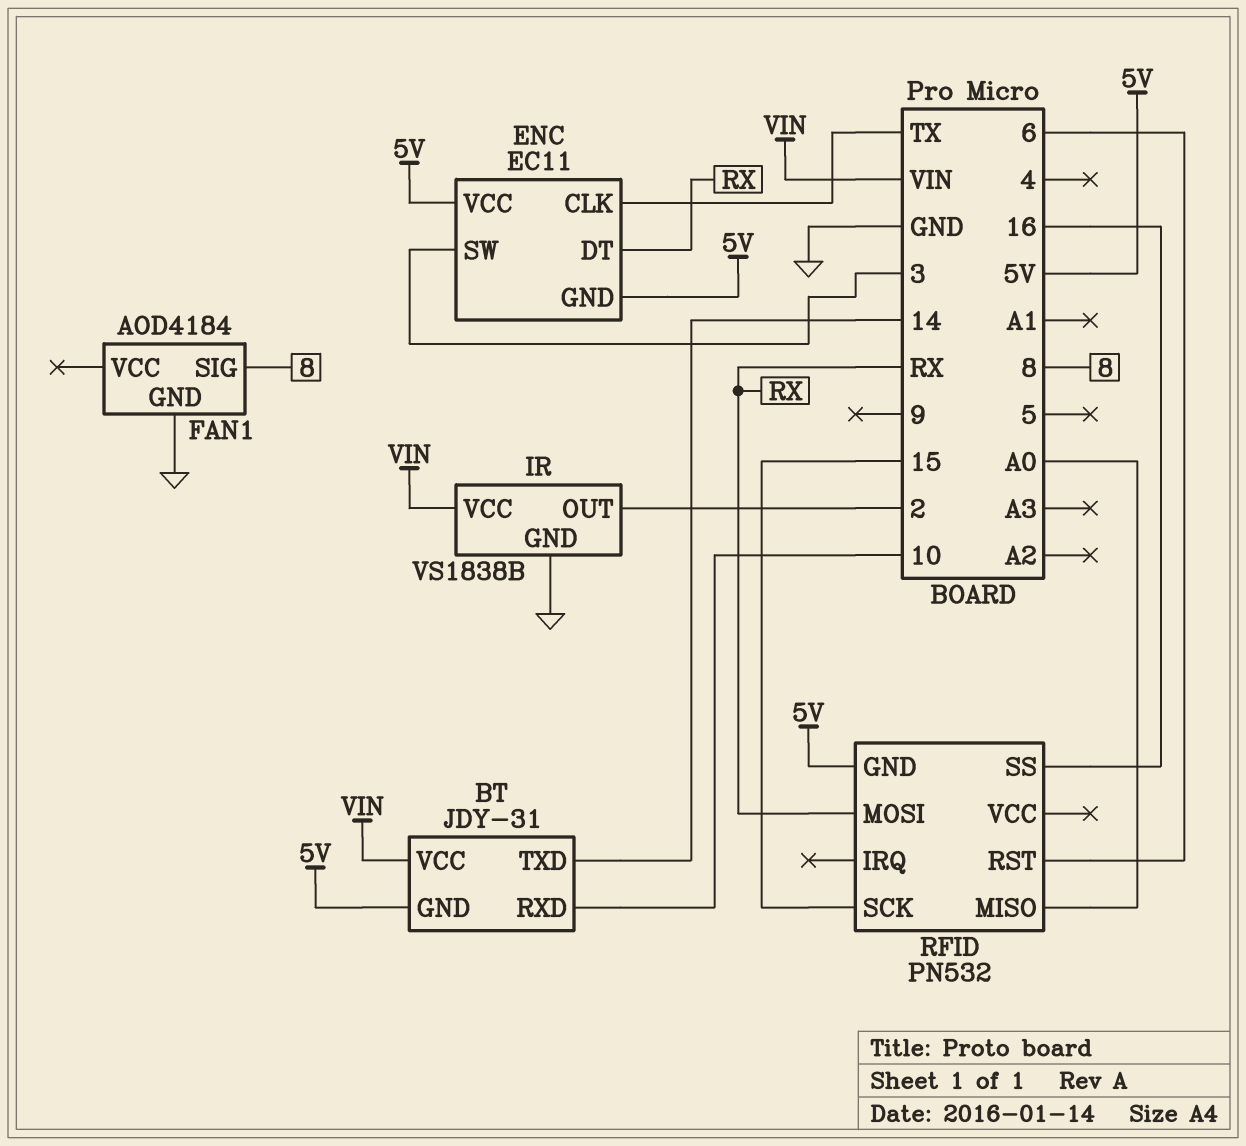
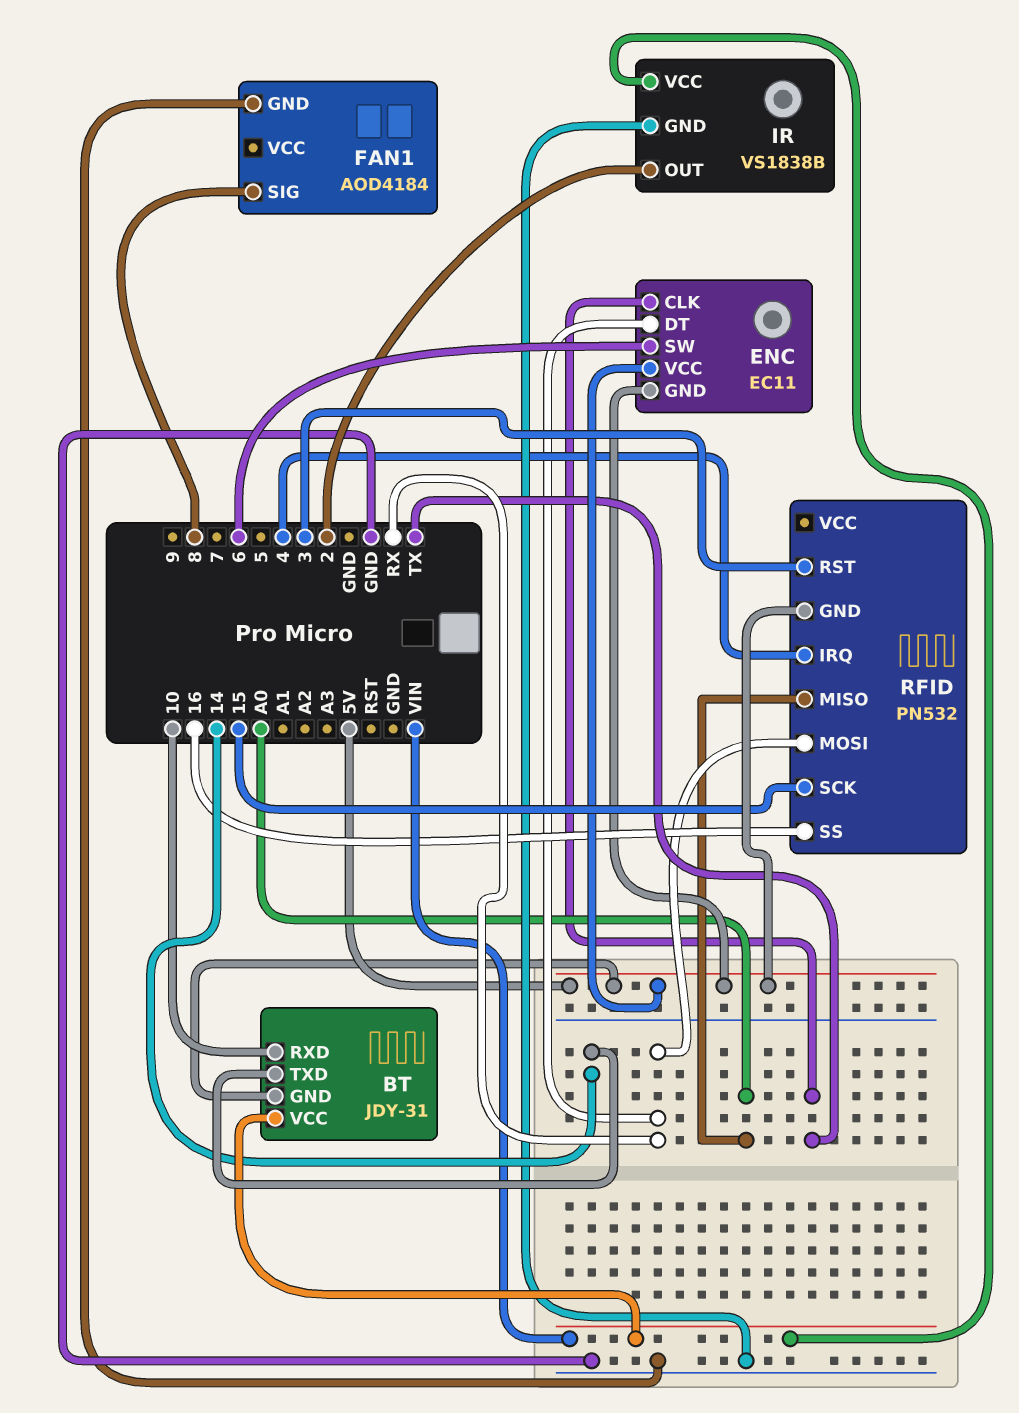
ENC pin SW: 3 -> 6
RFID pin IRQ: none -> 4
RFID pin RST: 6 -> 3

